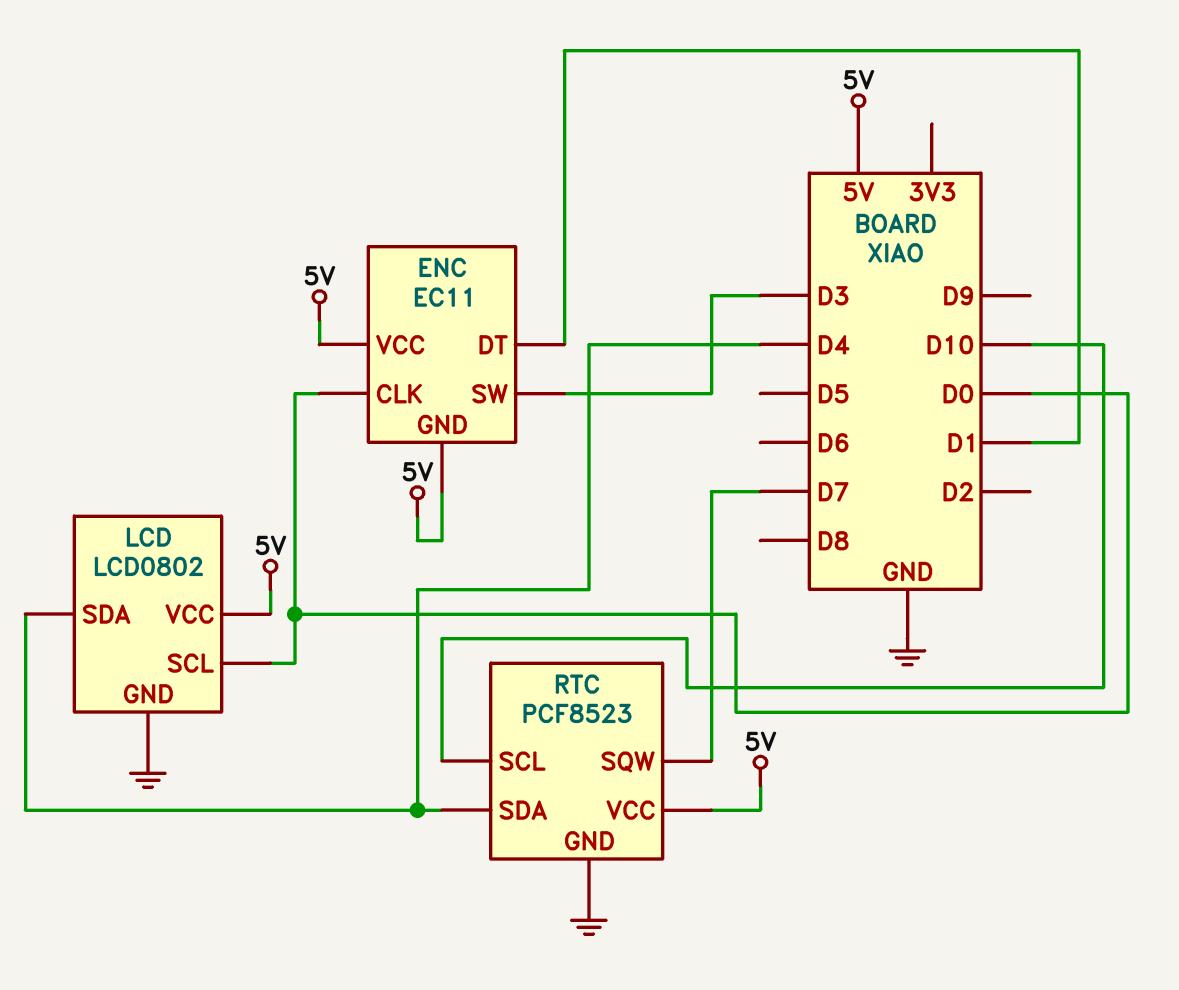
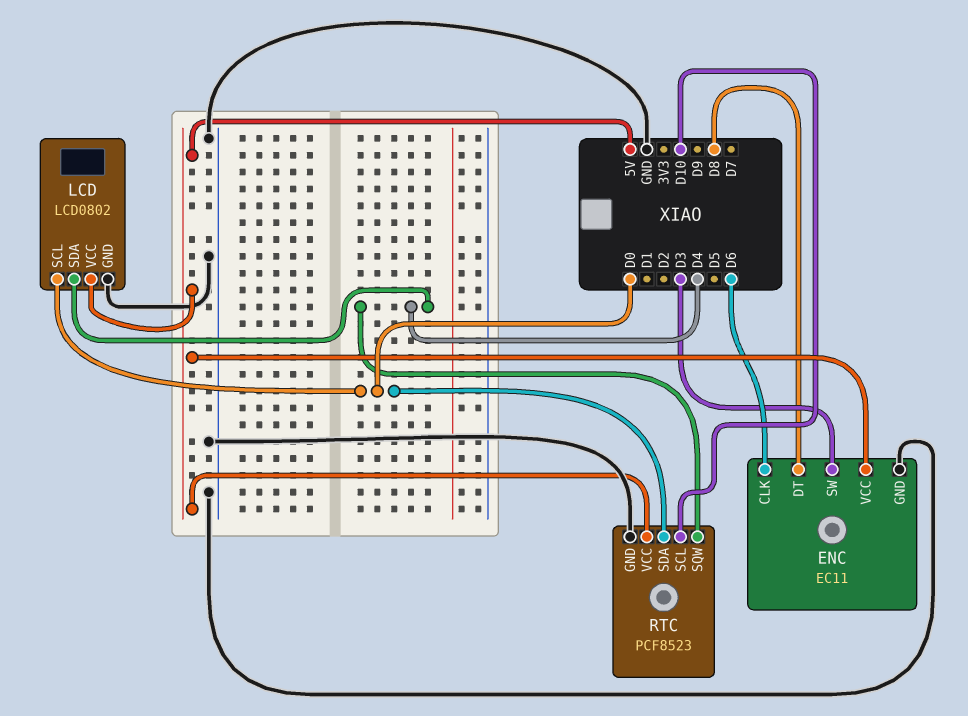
ENC pin CLK: D0 -> D6
ENC pin DT: D1 -> D8
ENC pin GND: 5V -> GND
RTC pin SDA: D4 -> D0
RTC pin SQW: D7 -> D4

